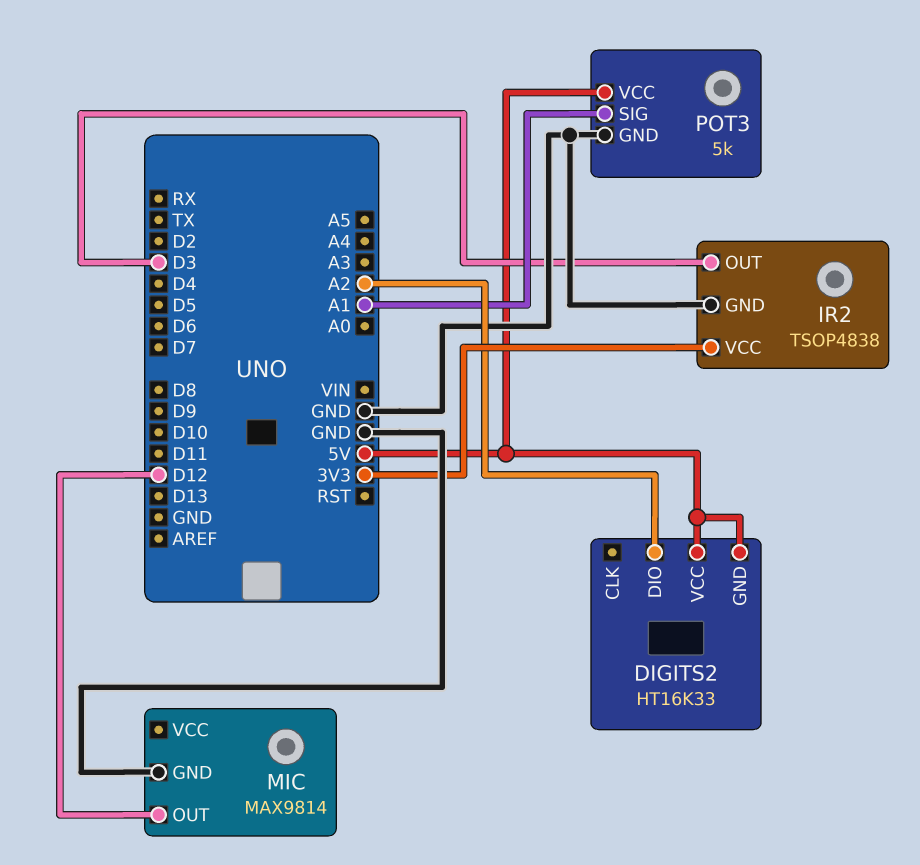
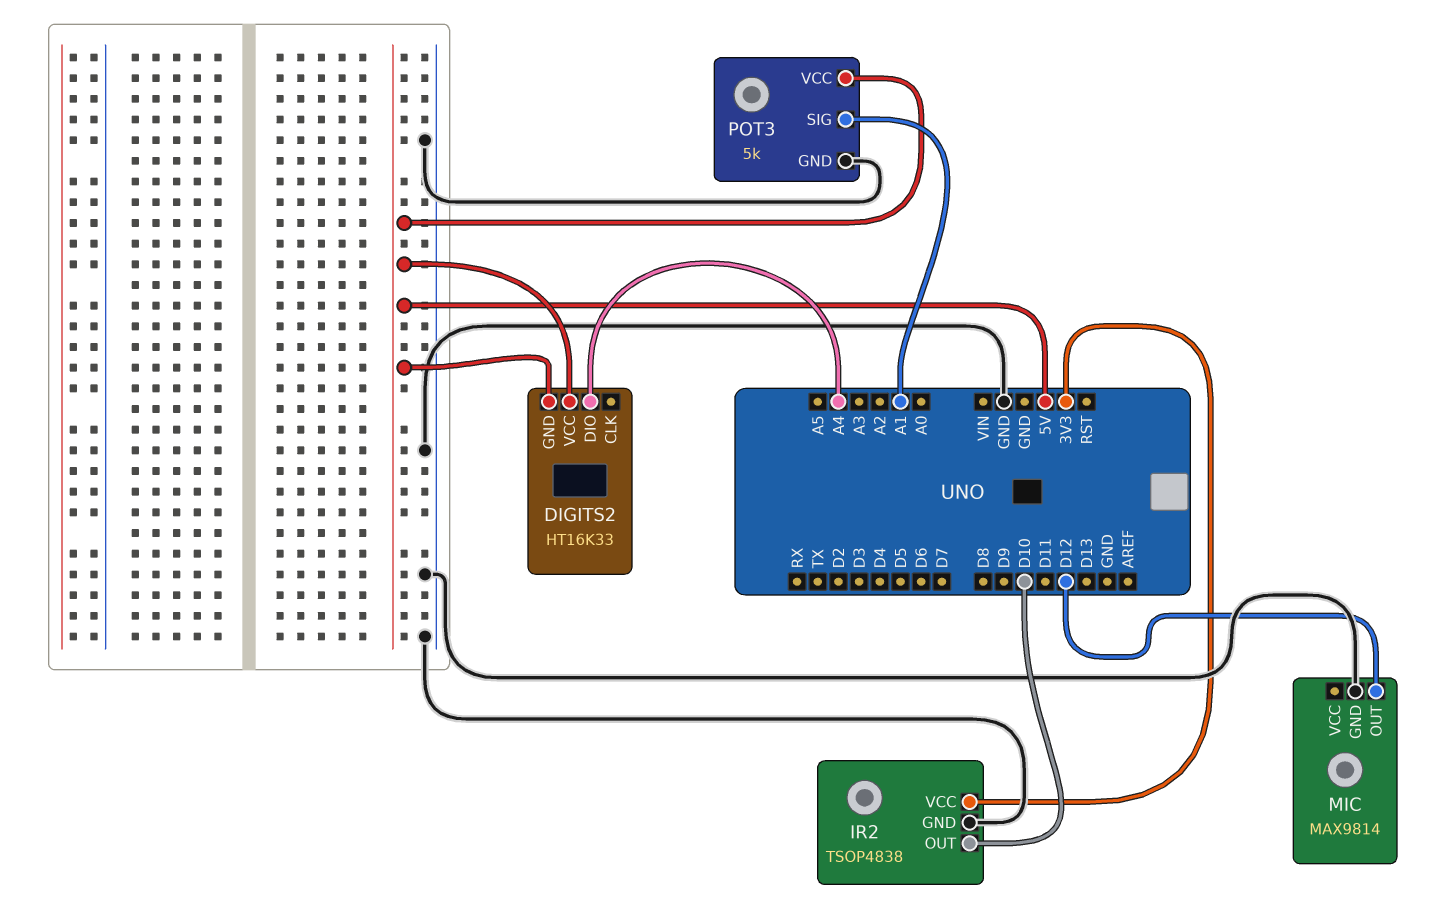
DIGITS2 pin DIO: A2 -> A4
IR2 pin OUT: D3 -> D10

